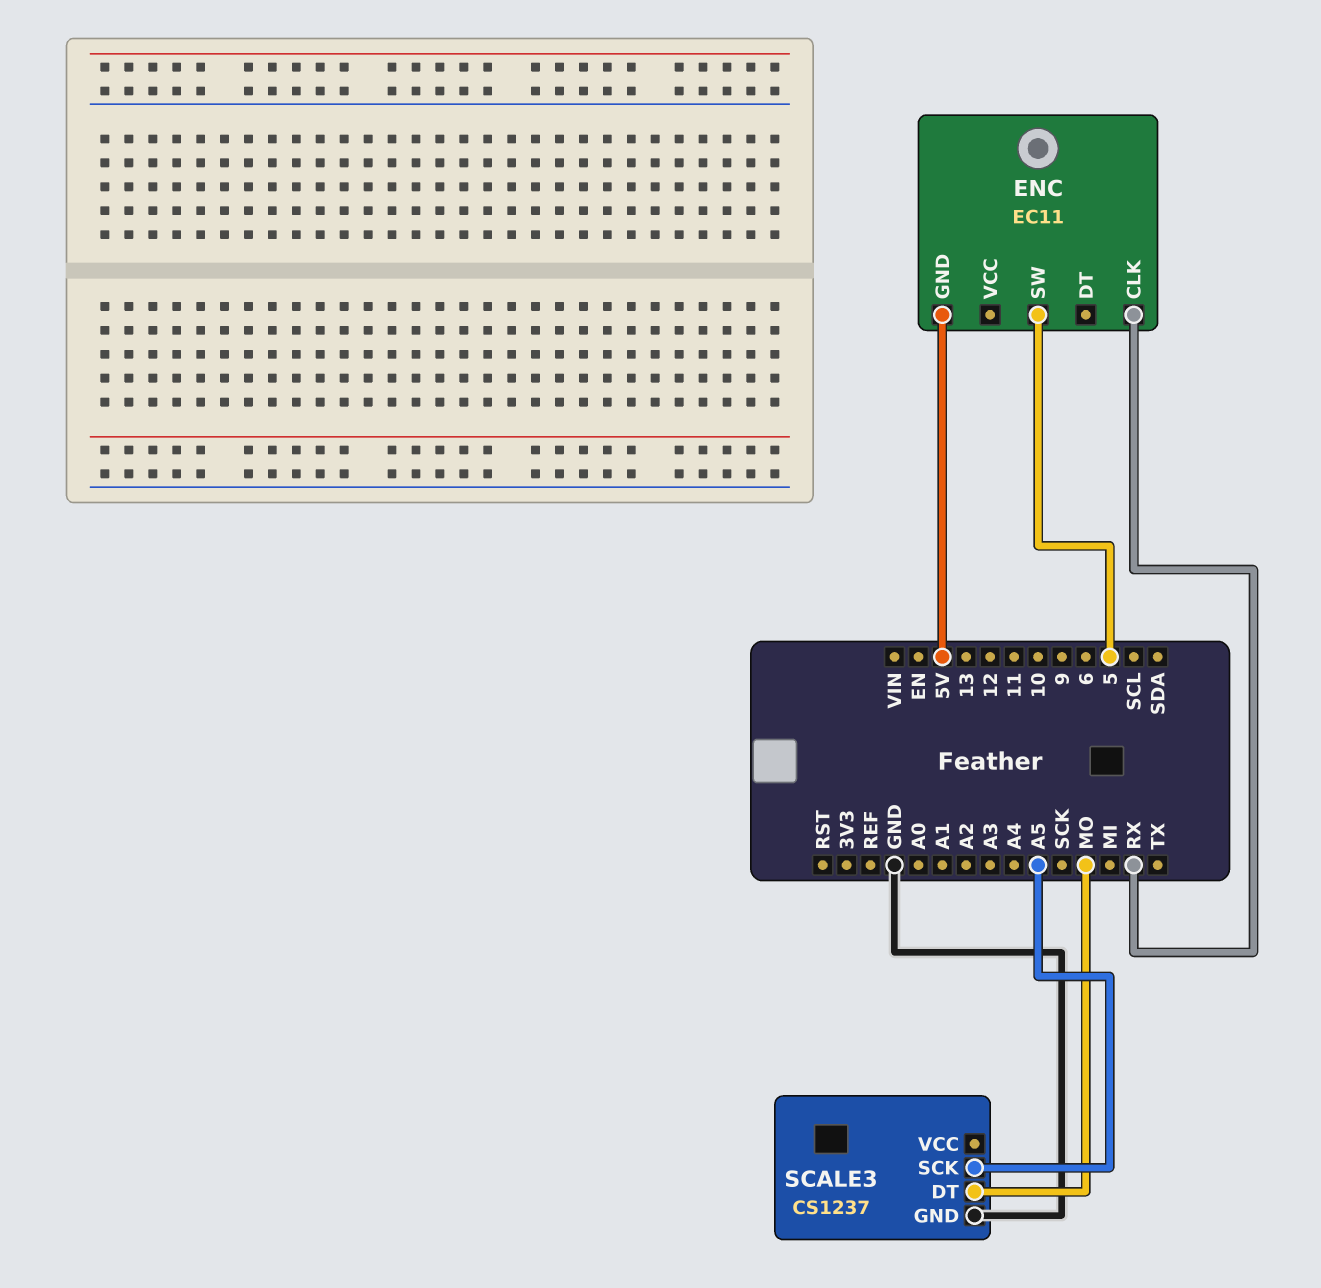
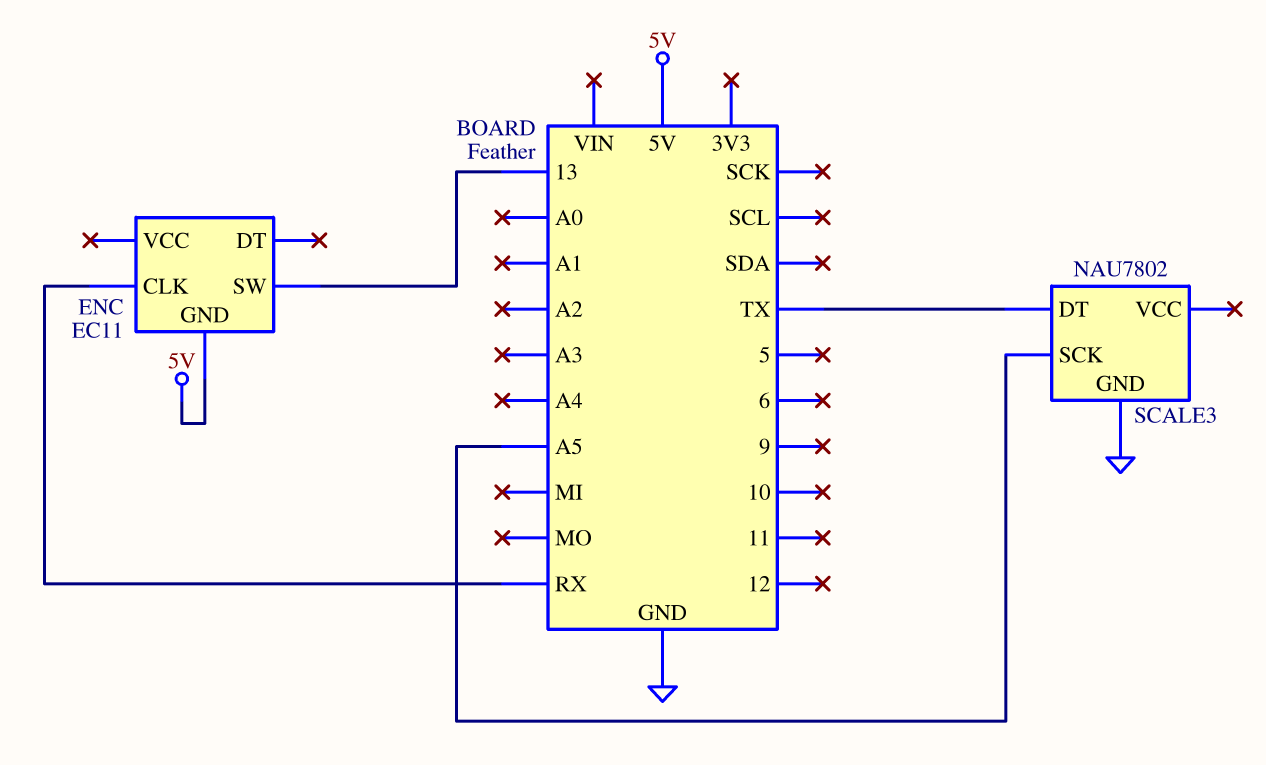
ENC pin SW: 5 -> 13
SCALE3: CS1237 -> NAU7802
SCALE3 pin DT: MO -> TX

